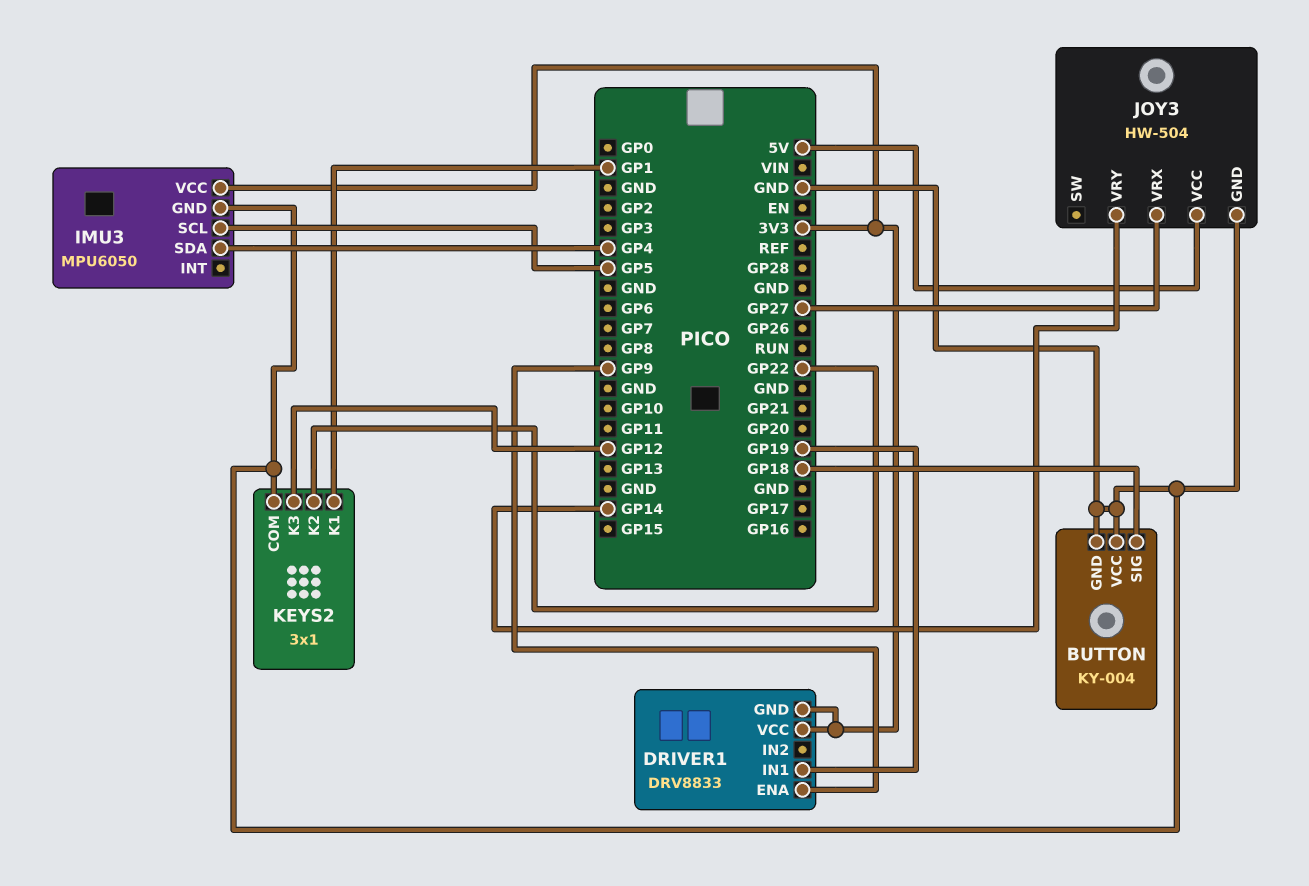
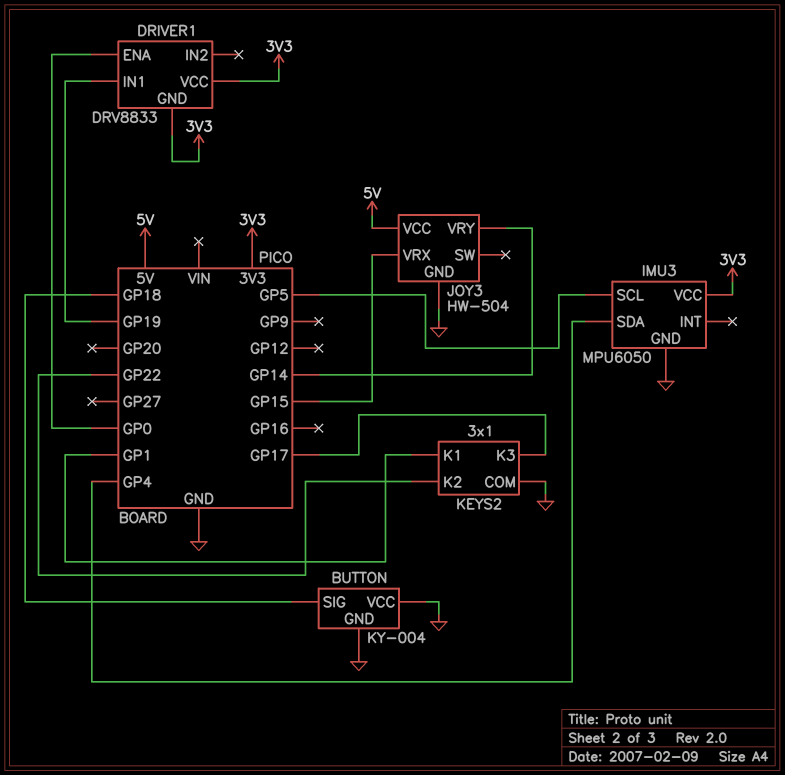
DRIVER1 pin ENA: GP9 -> GP0
JOY3 pin VRX: GP27 -> GP15
KEYS2 pin K3: GP12 -> GP17

